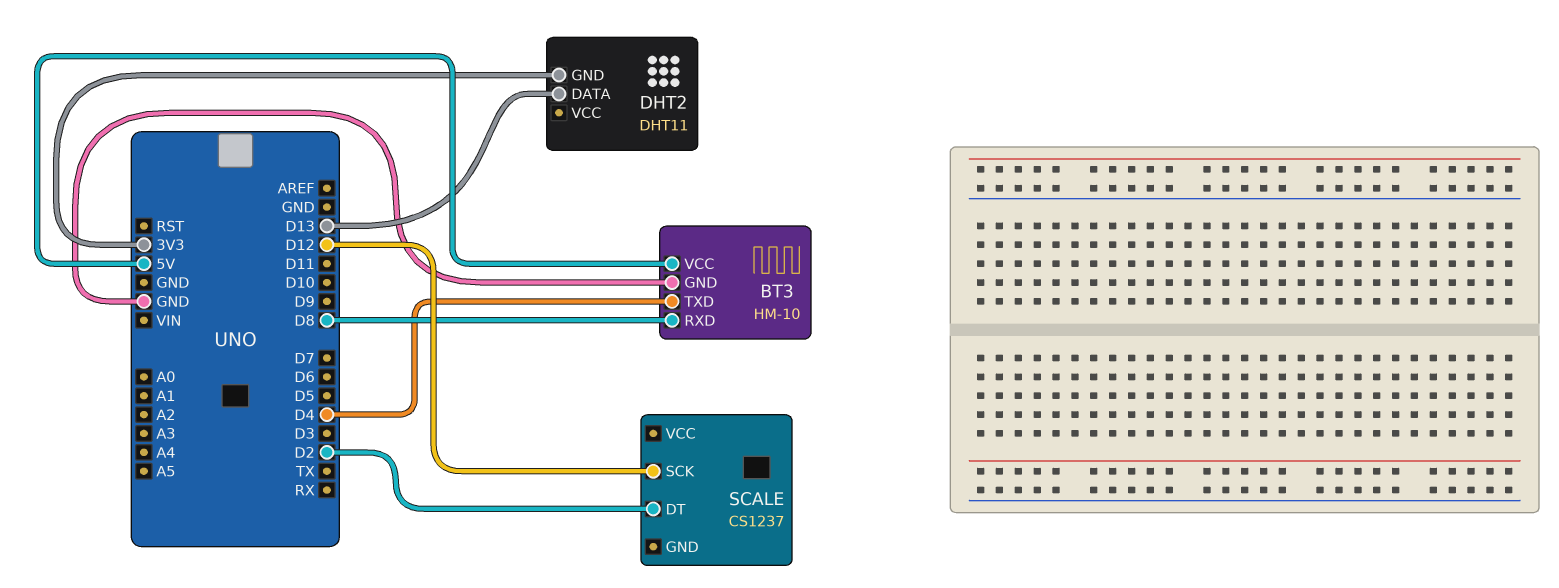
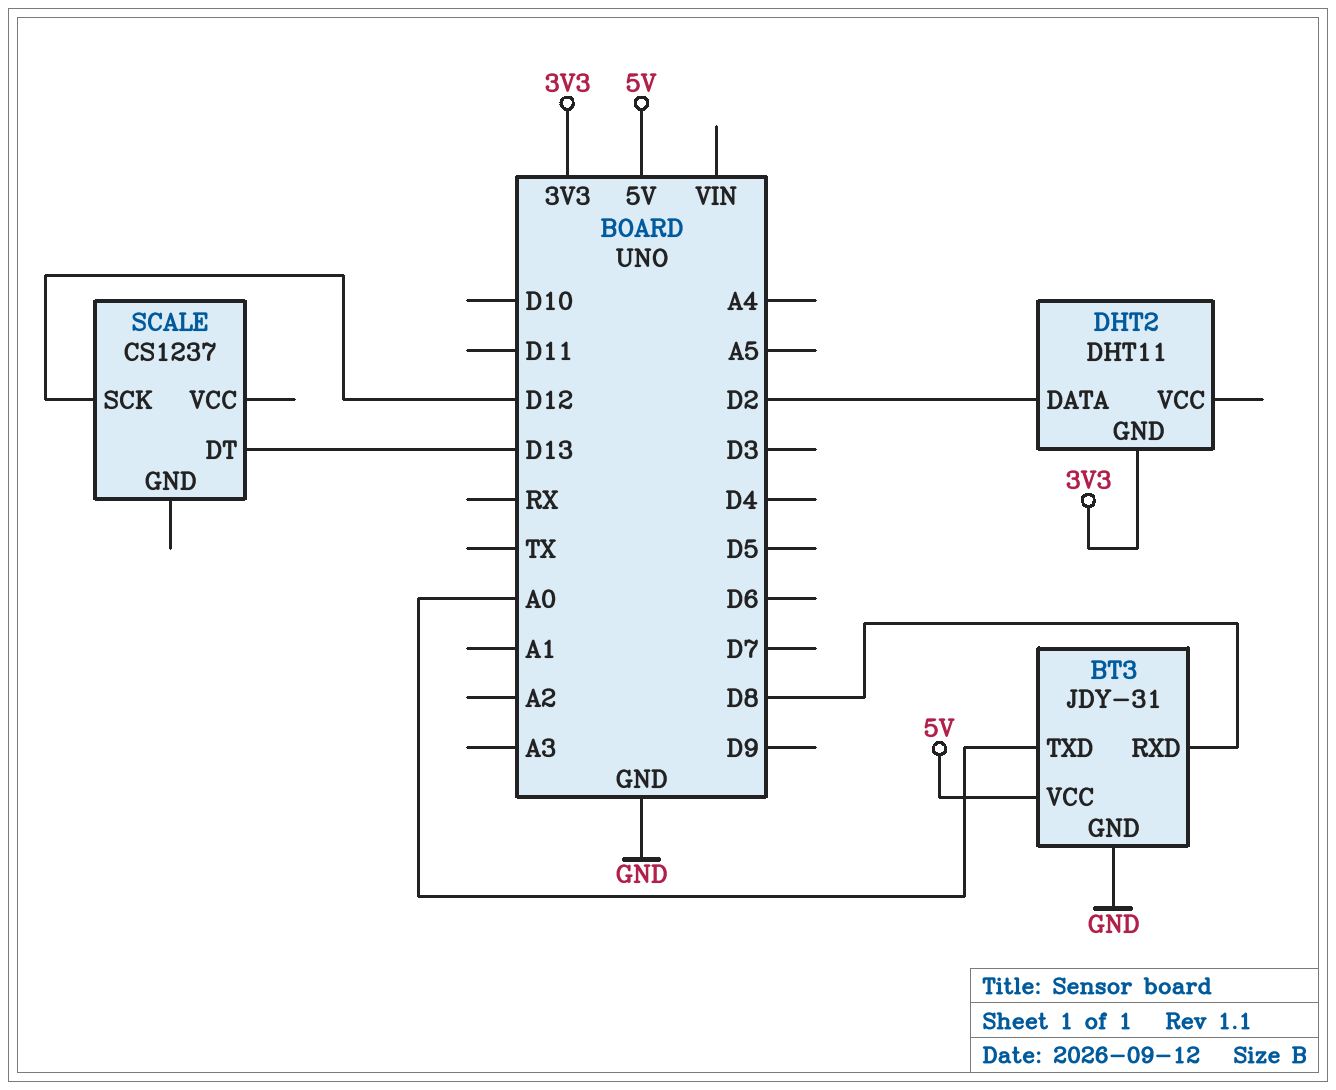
BT3: HM-10 -> JDY-31
BT3 pin TXD: D4 -> A0
DHT2 pin DATA: D13 -> D2
SCALE pin DT: D2 -> D13

